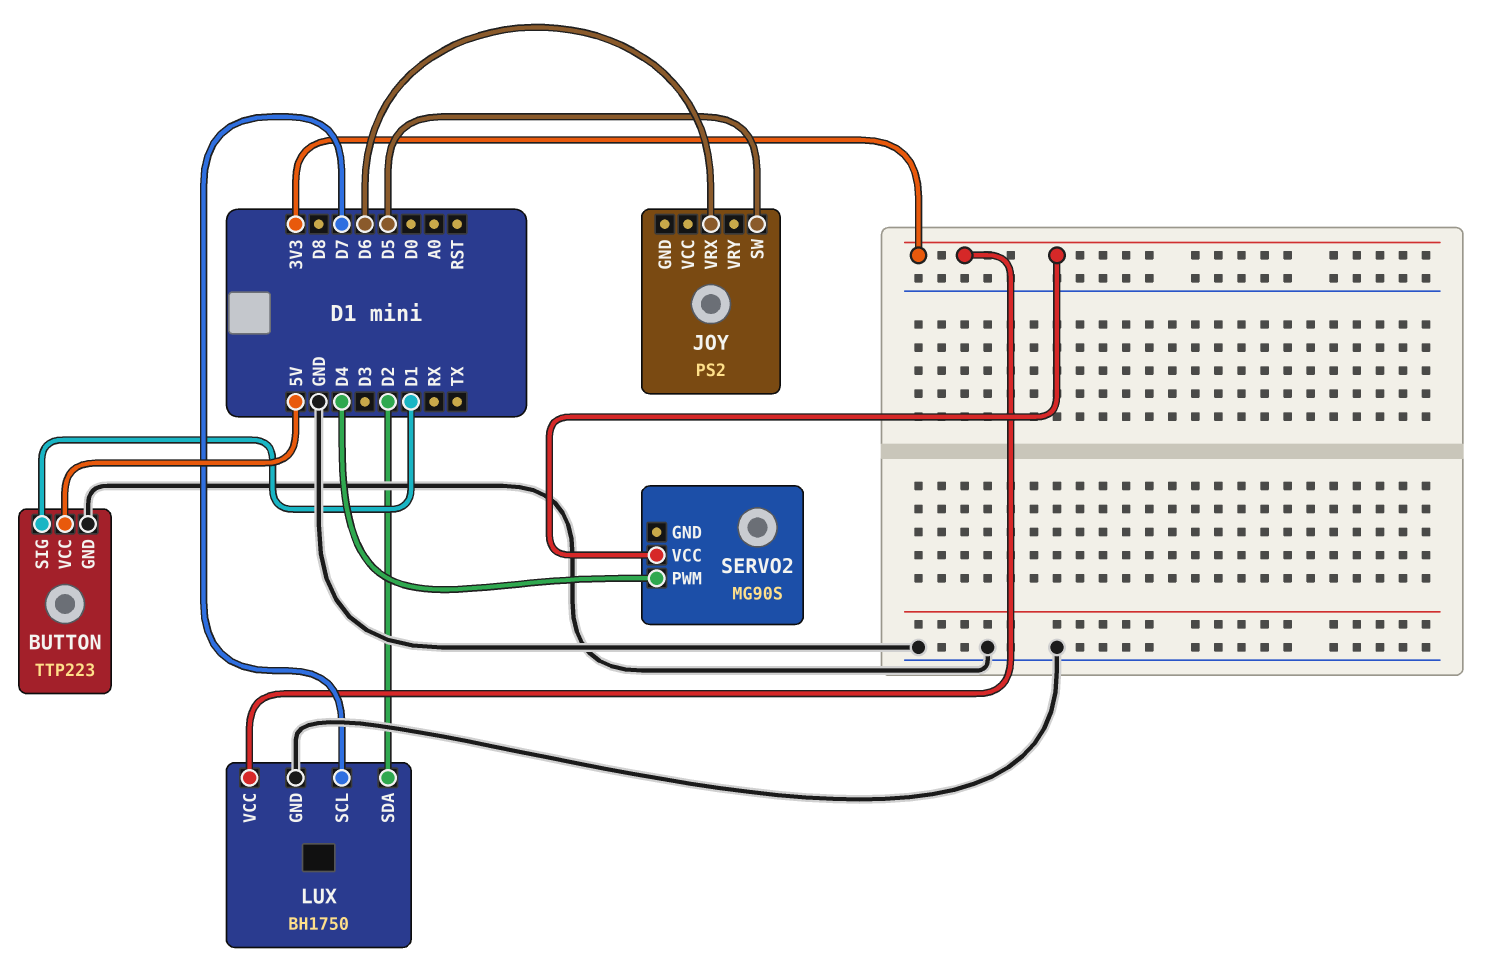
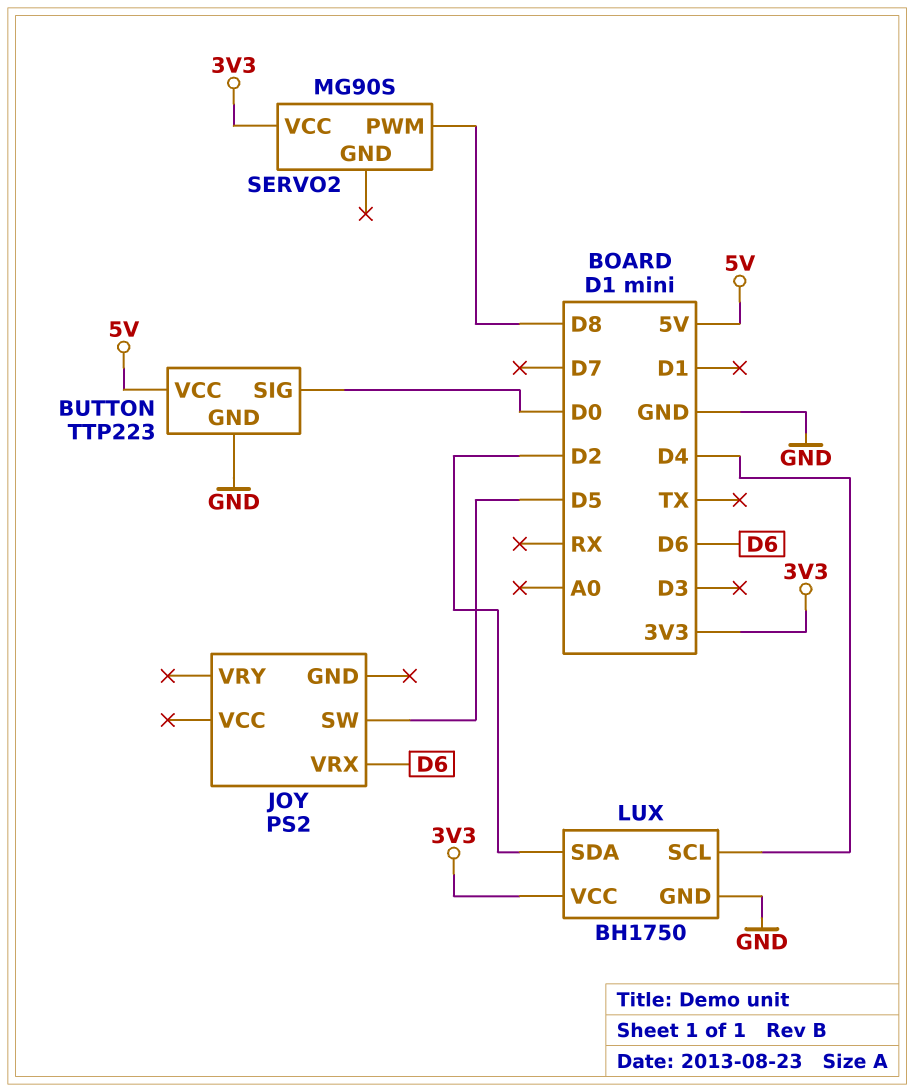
BUTTON pin SIG: D1 -> D0
LUX pin SCL: D7 -> D4
SERVO2 pin PWM: D4 -> D8

